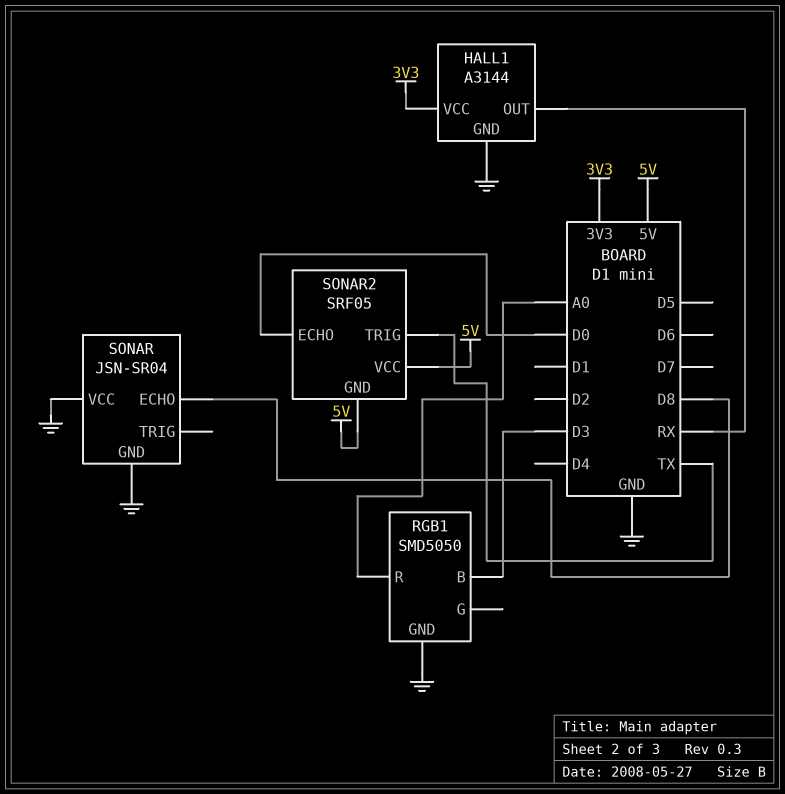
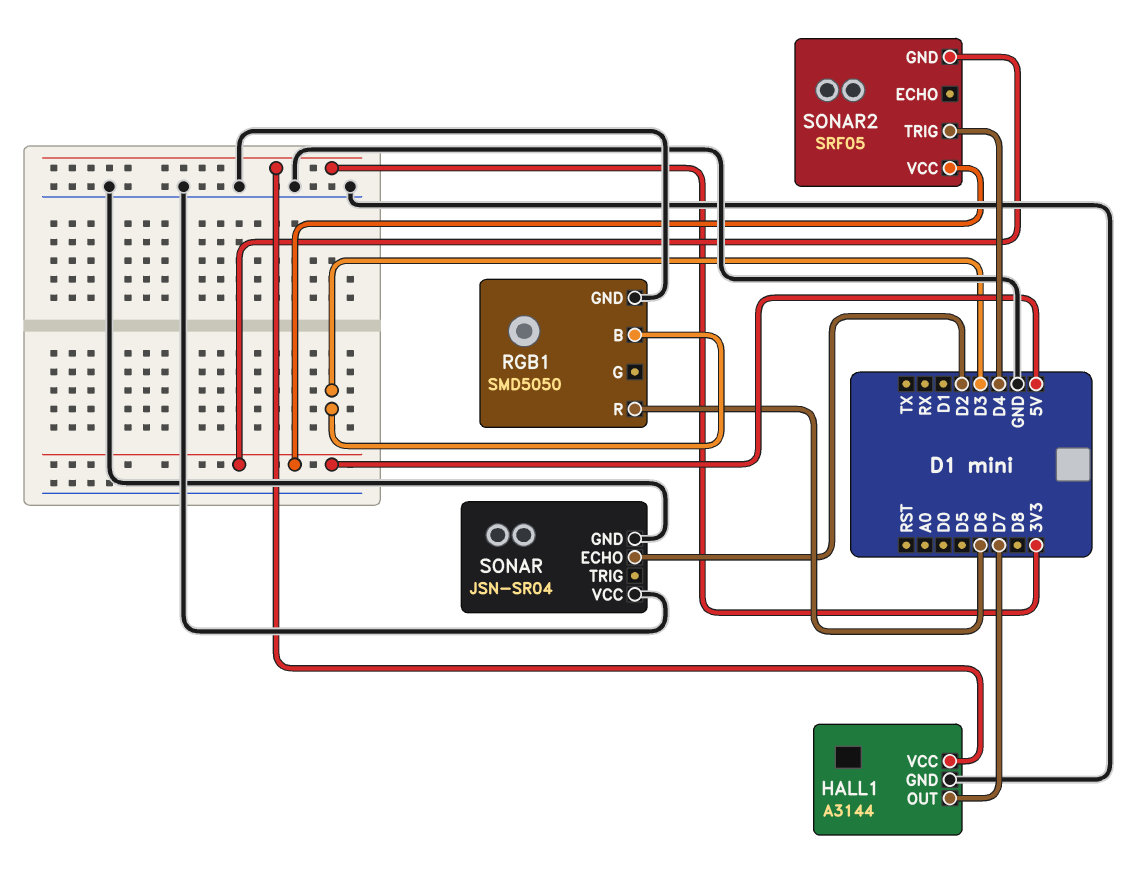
HALL1 pin OUT: RX -> D7
RGB1 pin R: A0 -> D6
SONAR pin ECHO: D8 -> D2
SONAR2 pin ECHO: D0 -> none
SONAR2 pin TRIG: TX -> D4

